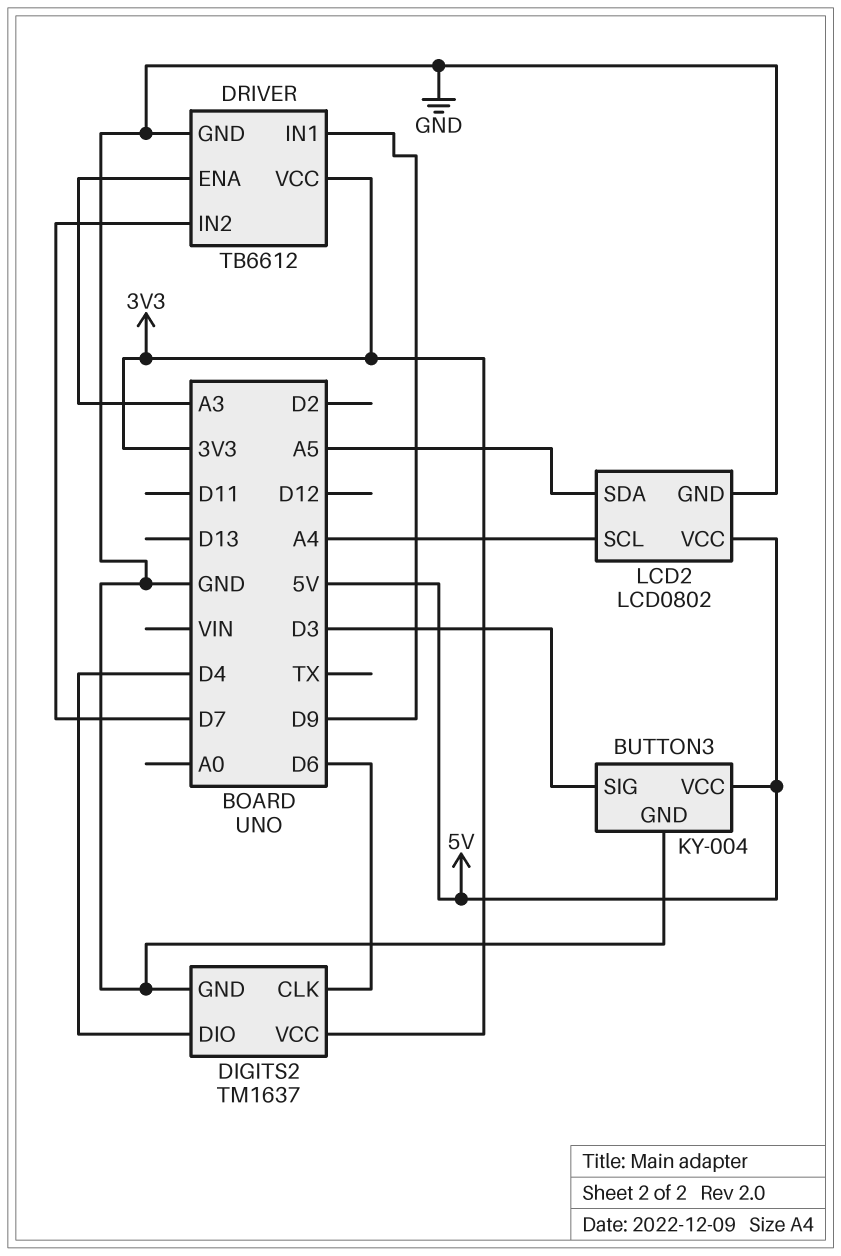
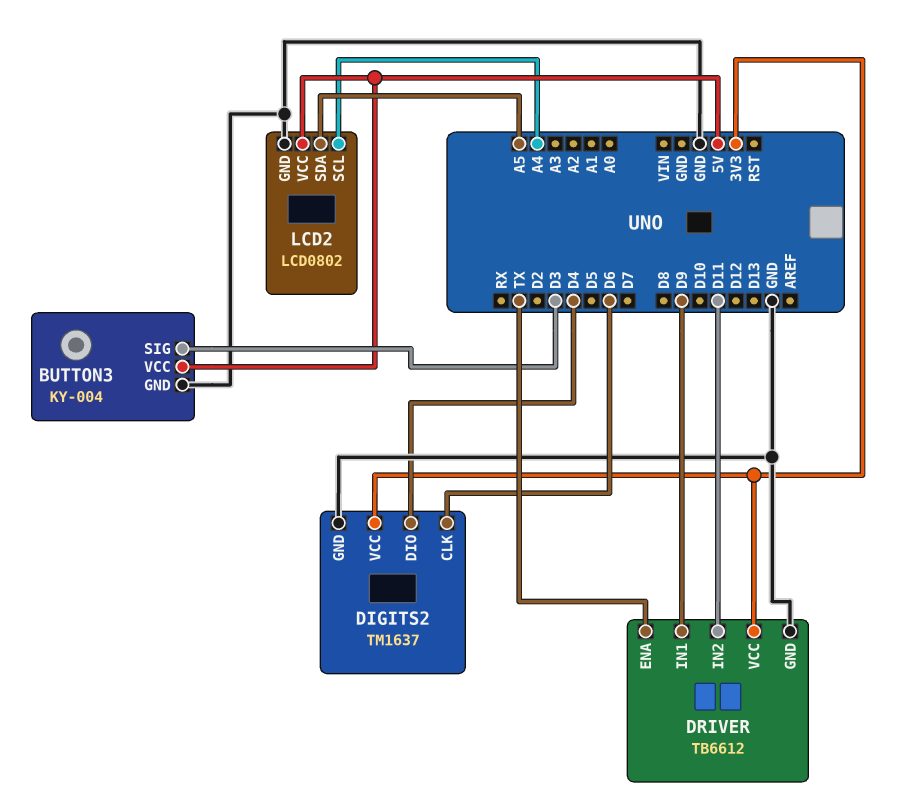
DRIVER pin ENA: A3 -> TX
DRIVER pin IN2: D7 -> D11

